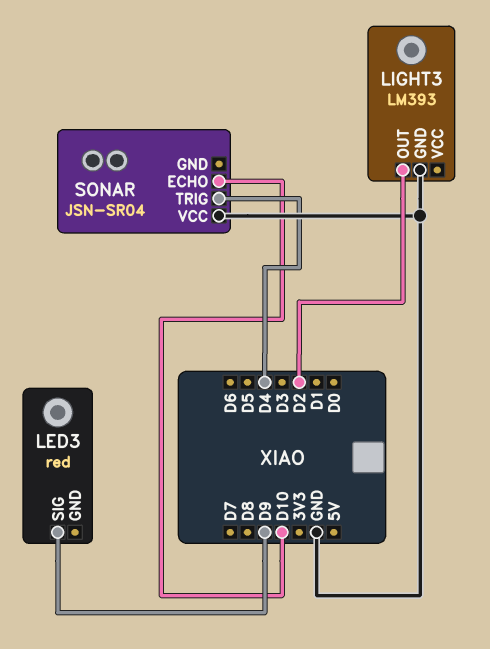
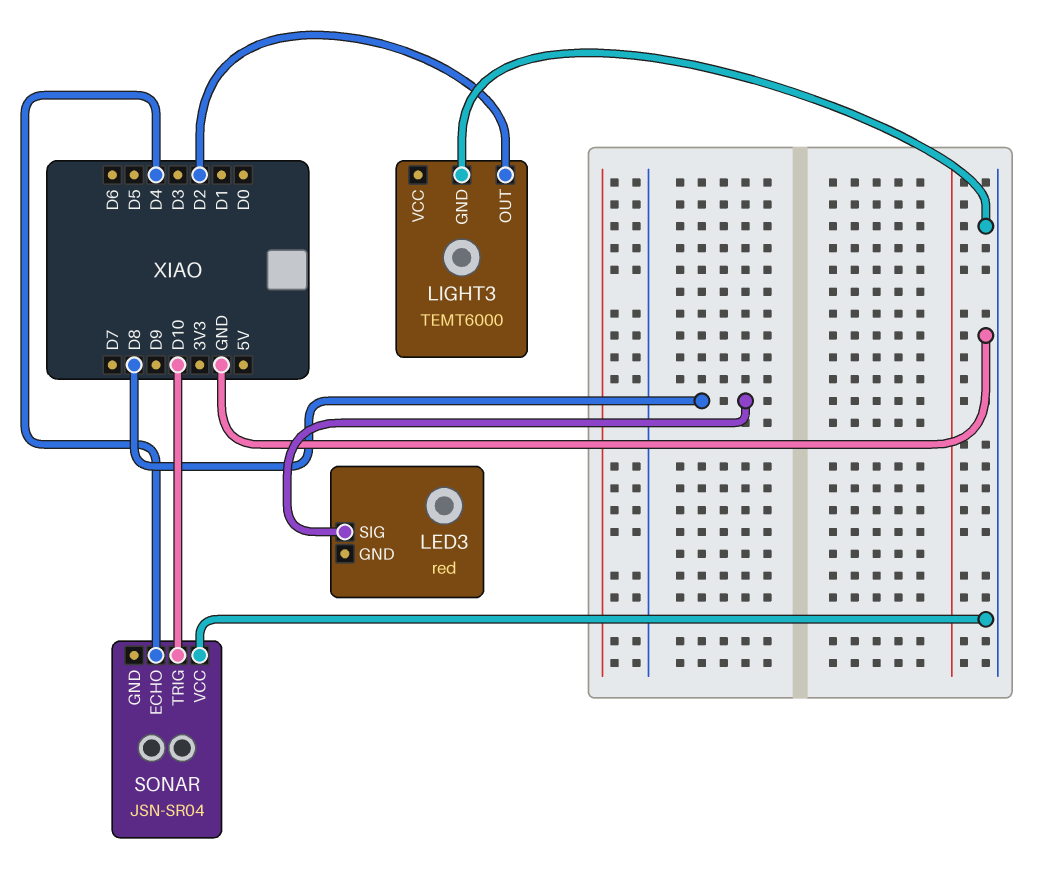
LED3 pin SIG: D9 -> D8
LIGHT3: LM393 -> TEMT6000
SONAR pin ECHO: D10 -> D4
SONAR pin TRIG: D4 -> D10

